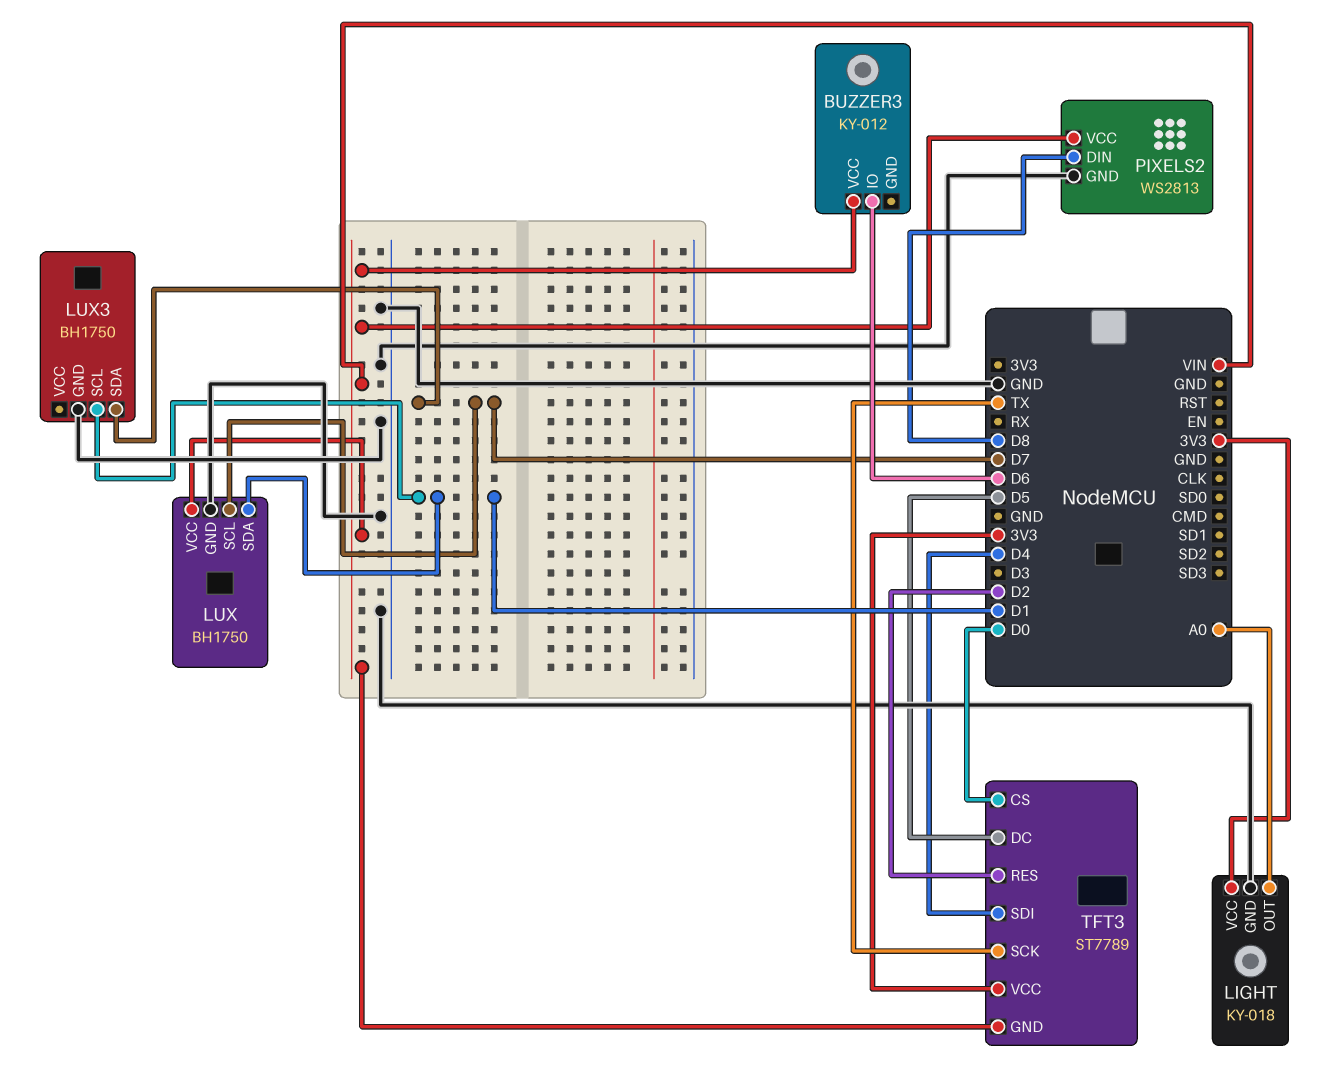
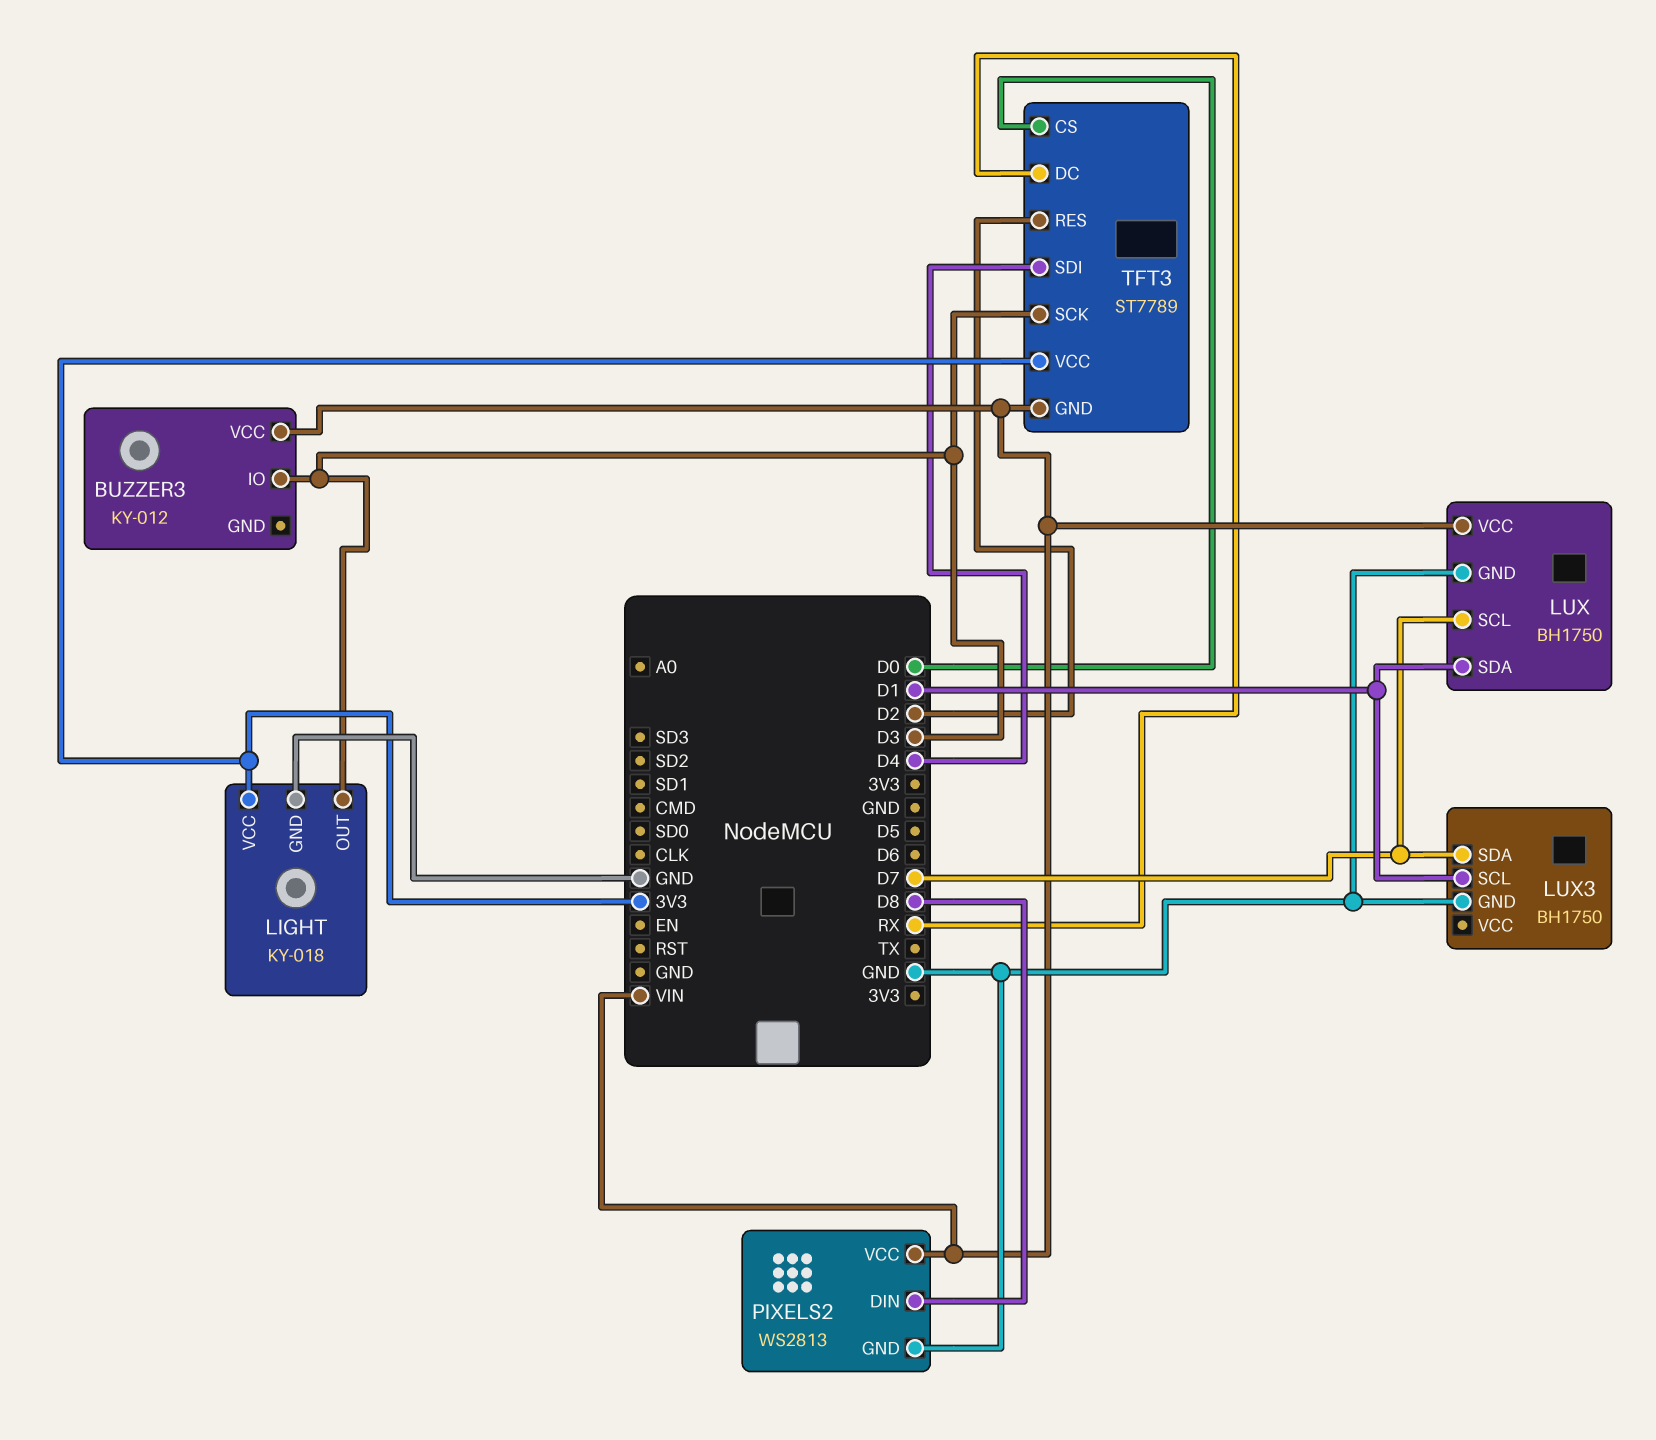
BUZZER3 pin IO: D6 -> D3
LIGHT pin OUT: A0 -> D3
TFT3 pin DC: D5 -> RX
TFT3 pin SCK: TX -> D3

